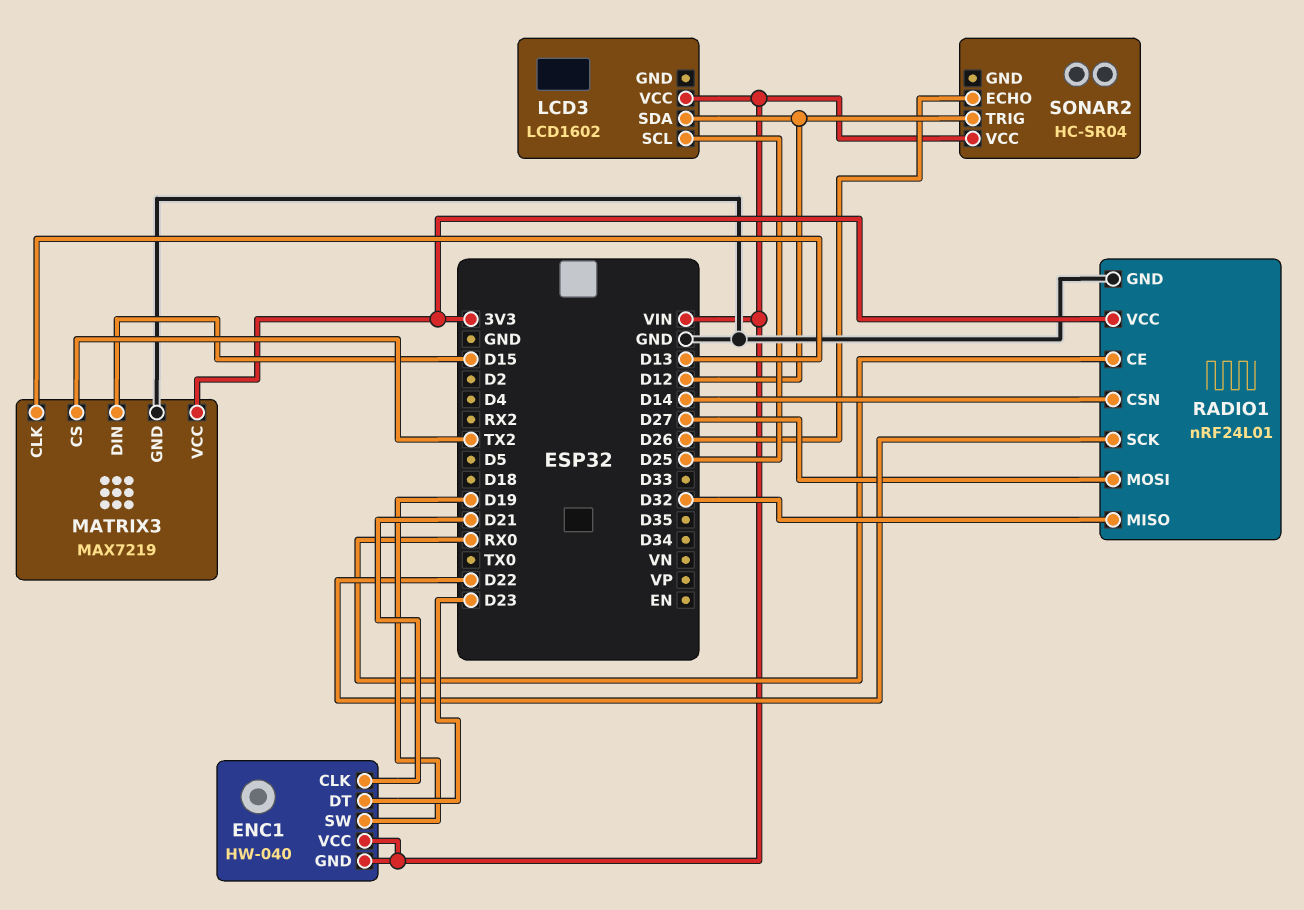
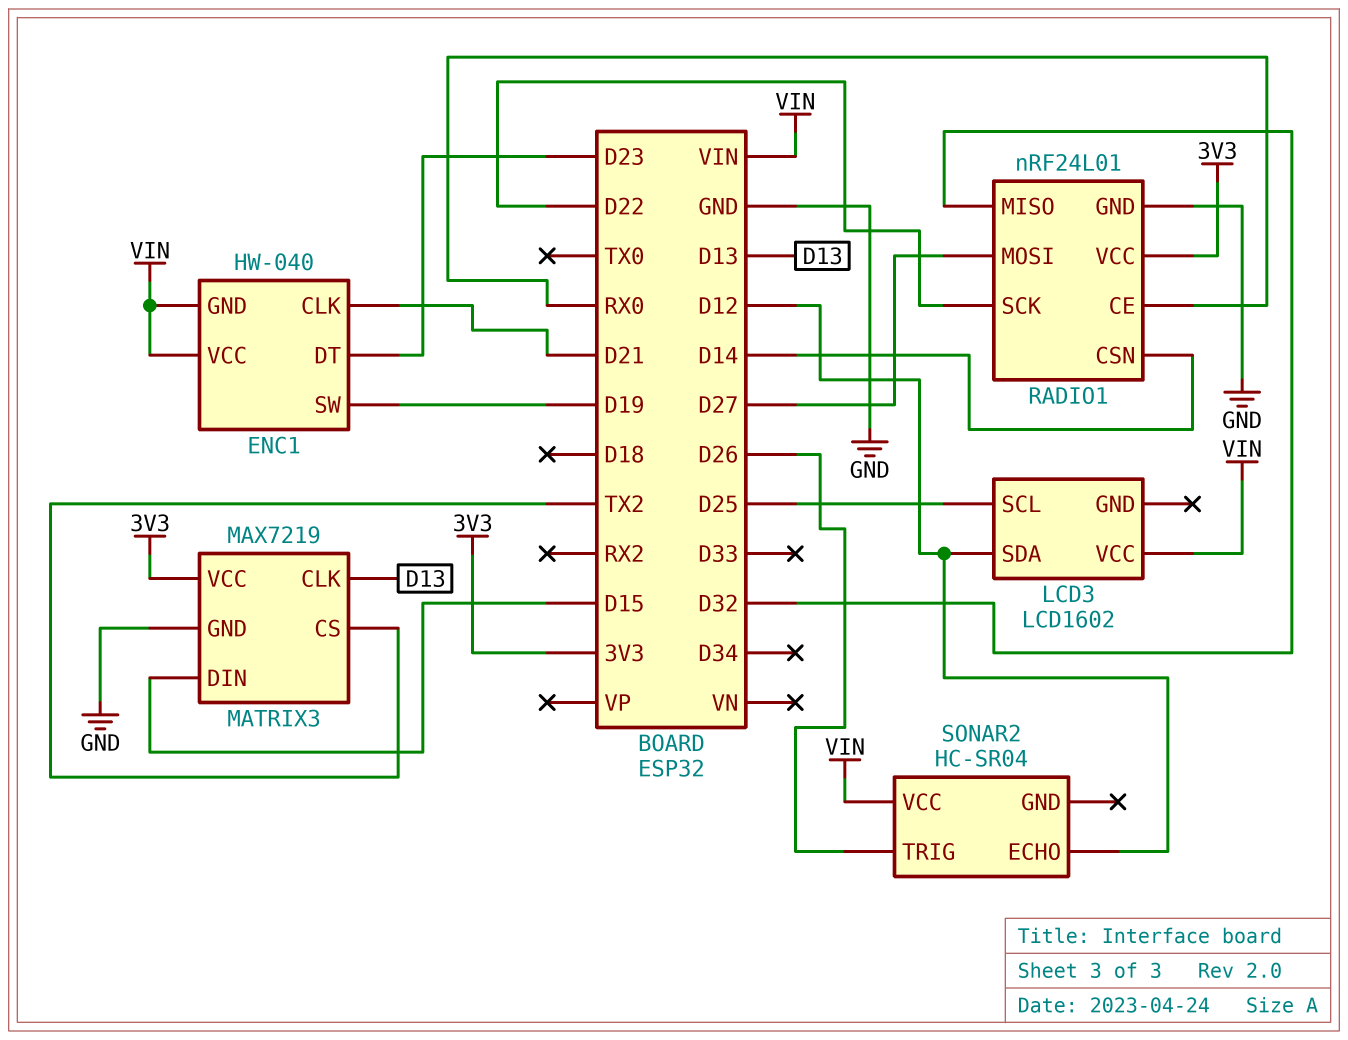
SONAR2 pin ECHO: D26 -> D12
SONAR2 pin TRIG: D12 -> D26

